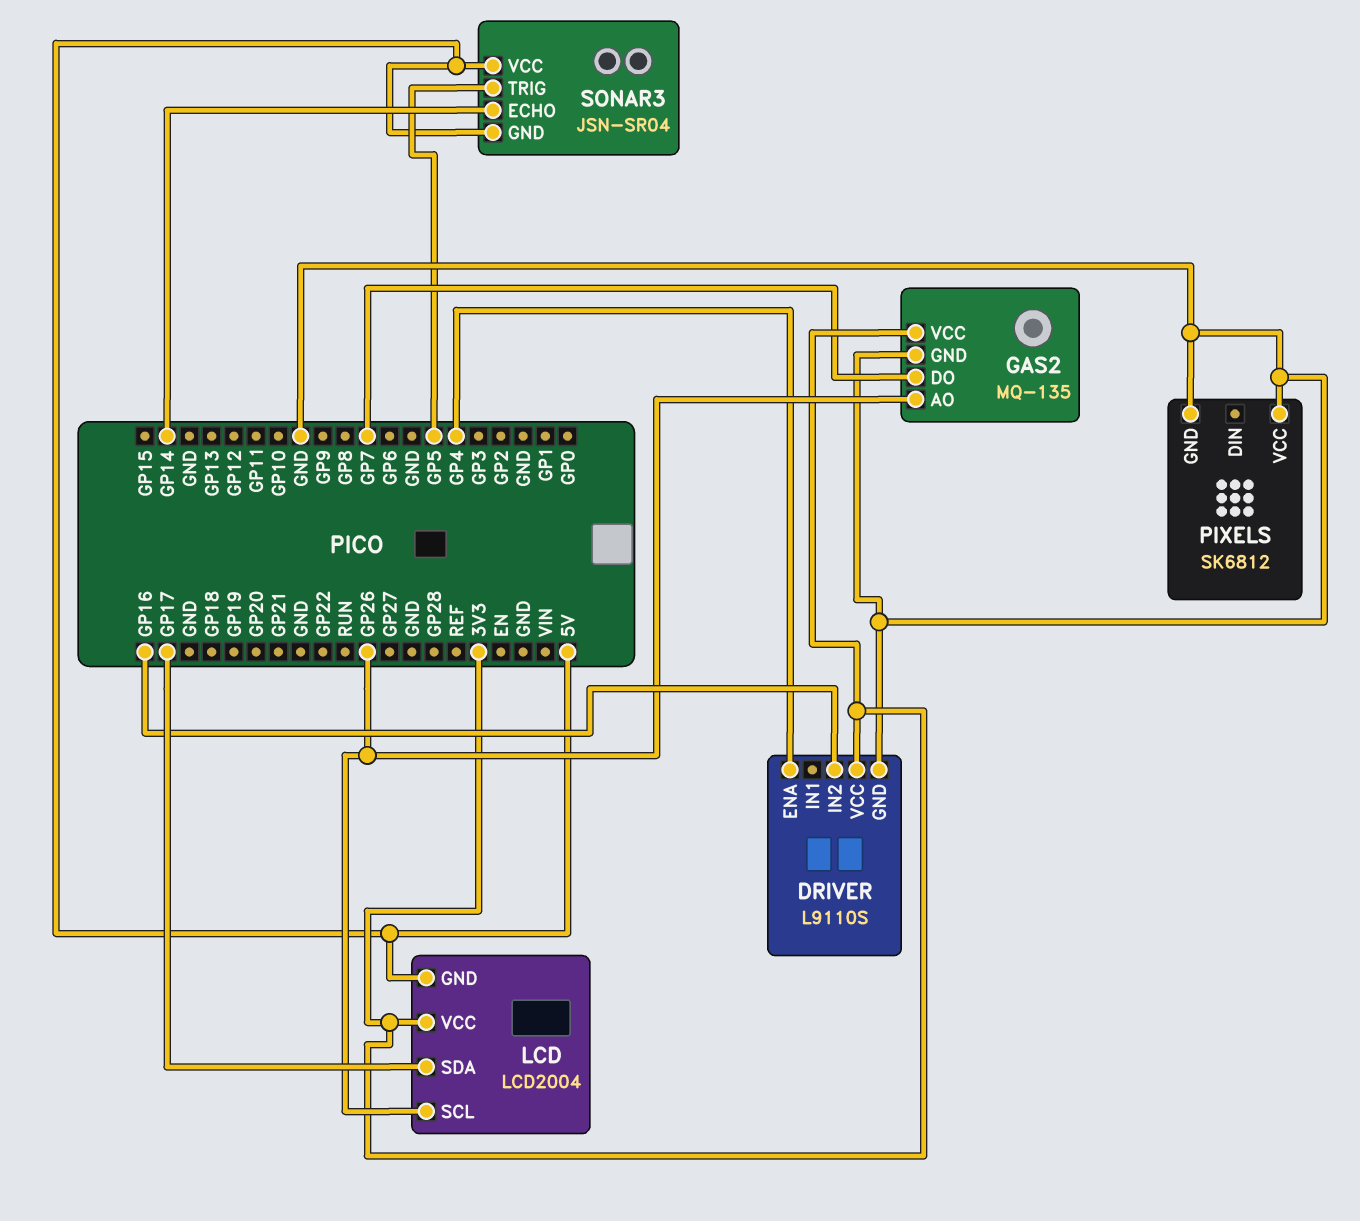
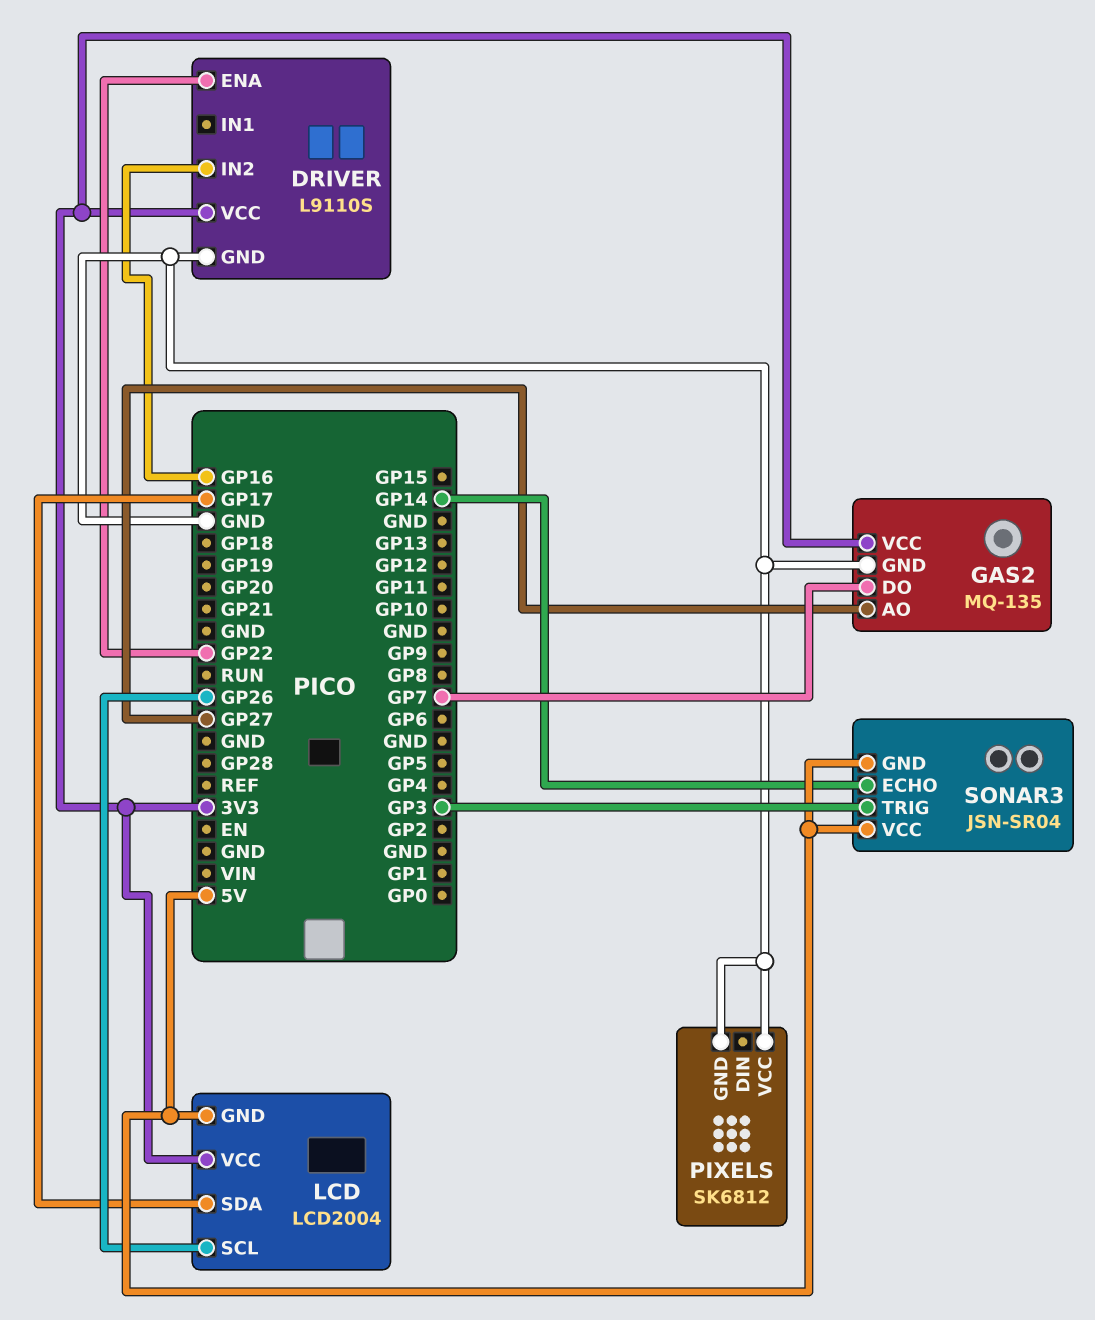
DRIVER pin ENA: GP4 -> GP22
GAS2 pin AO: GP26 -> GP27
SONAR3 pin TRIG: GP5 -> GP3

